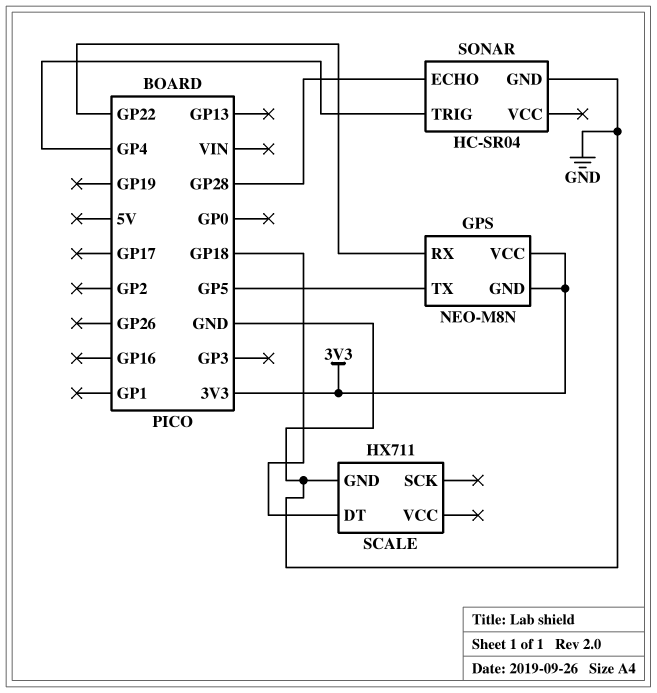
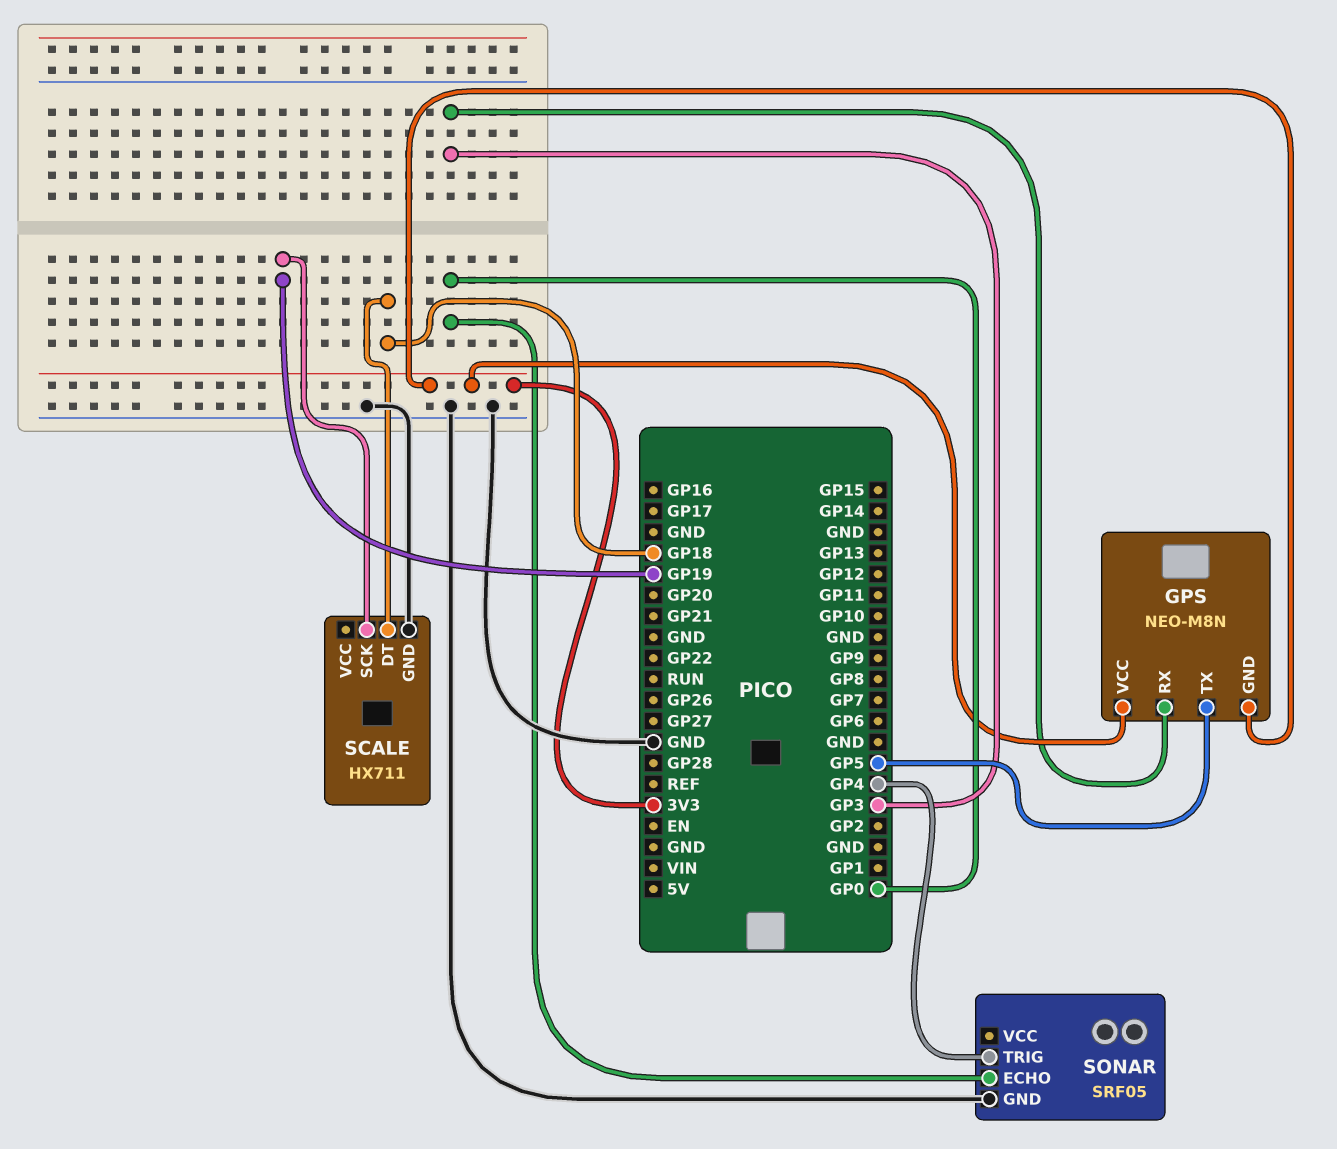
GPS pin RX: GP22 -> GP3
SCALE pin SCK: none -> GP19
SONAR: HC-SR04 -> SRF05
SONAR pin ECHO: GP28 -> GP0

